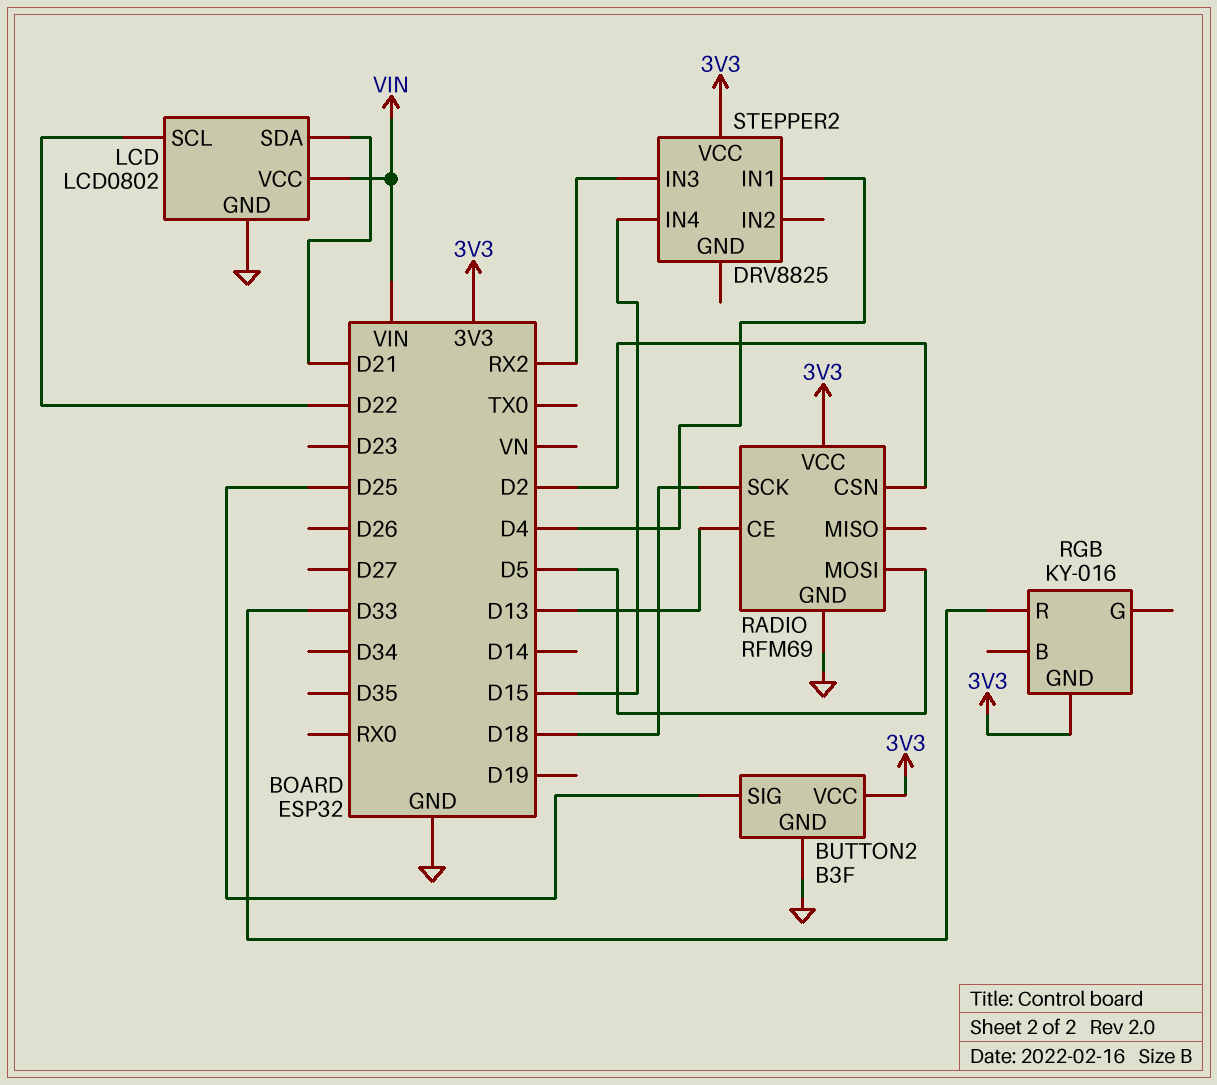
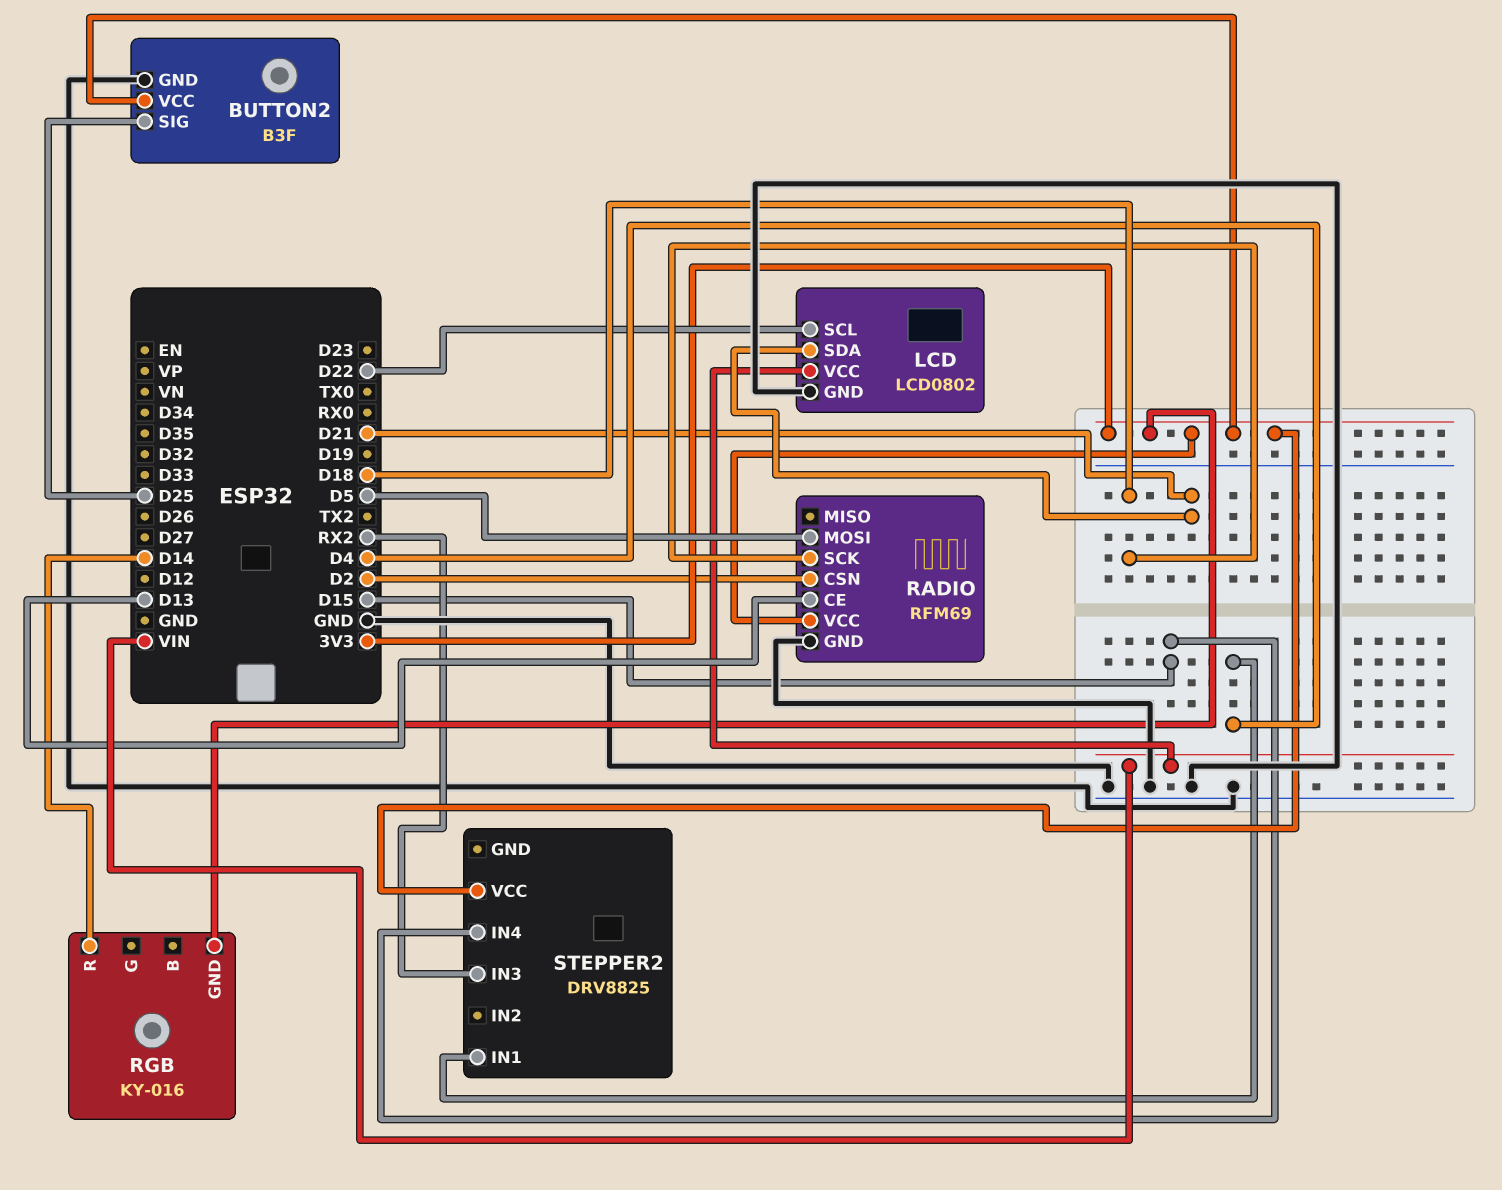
RGB pin R: D33 -> D14

